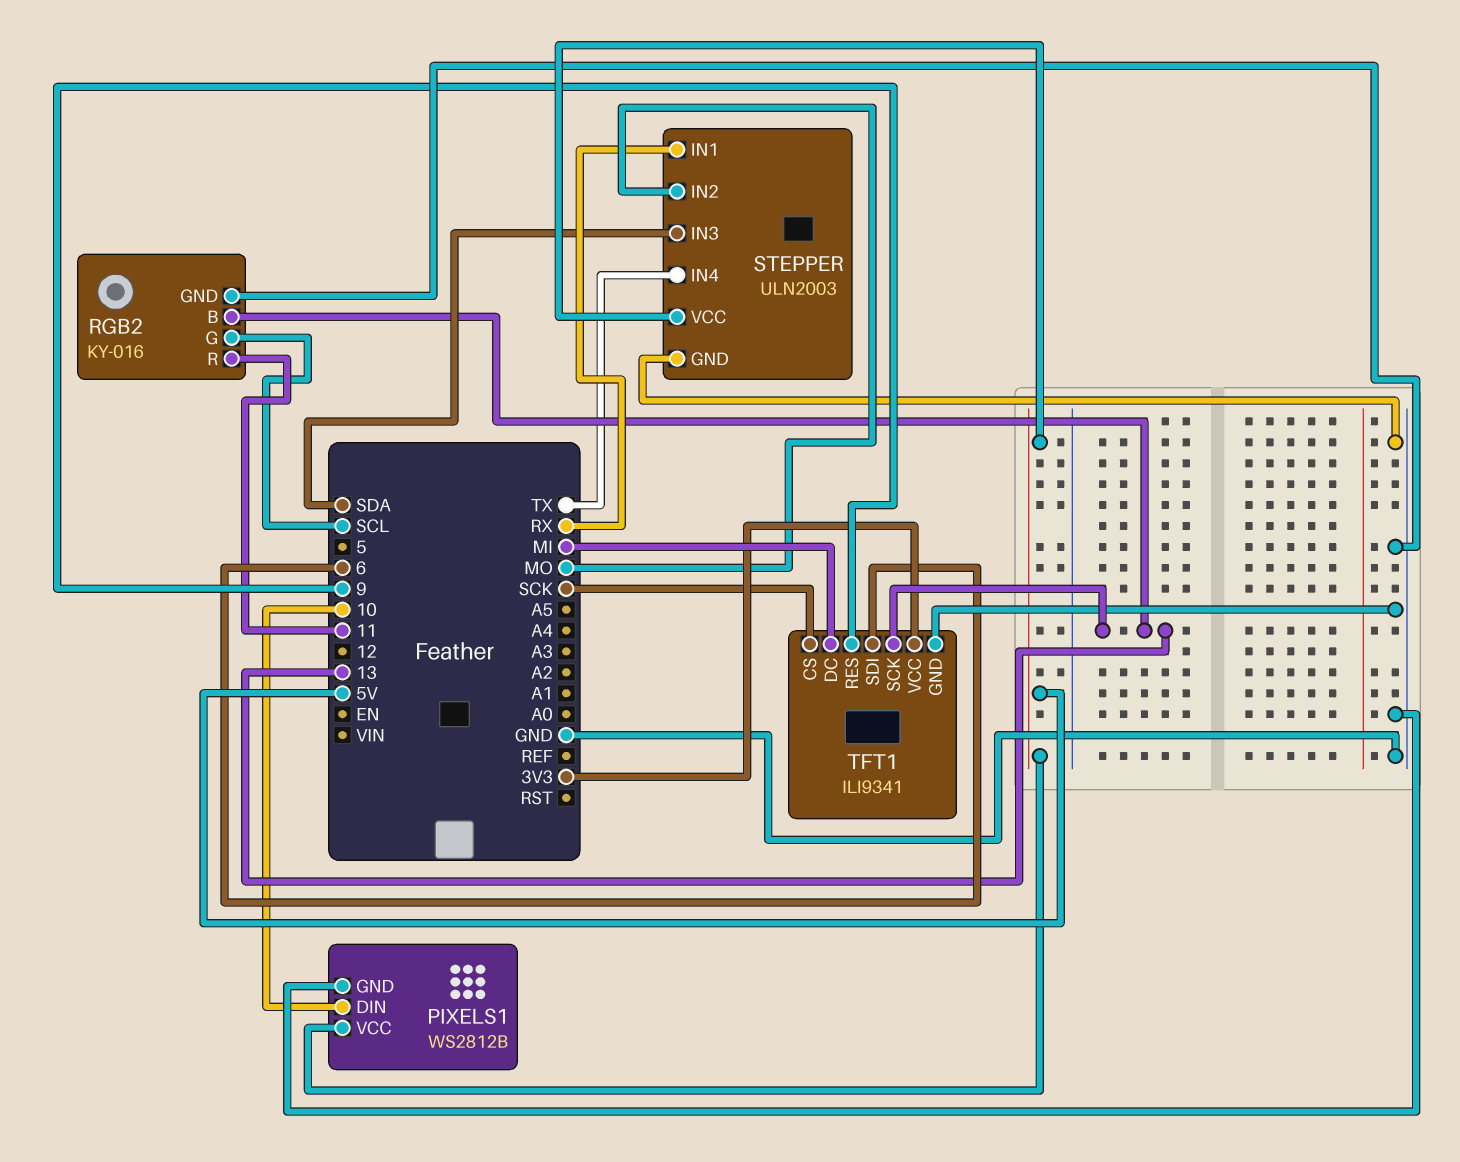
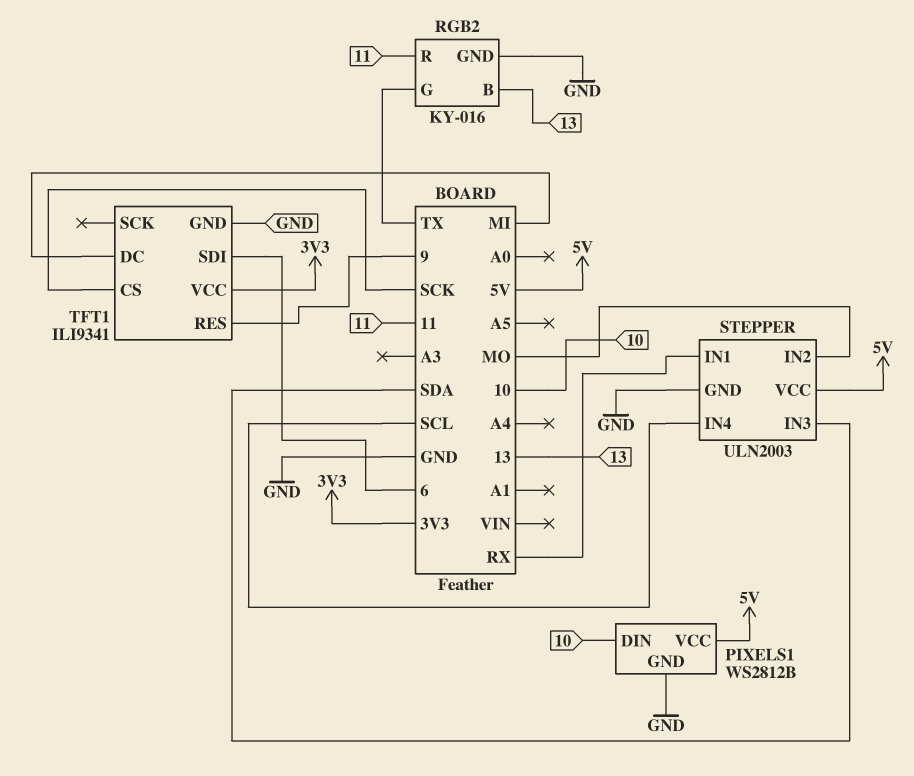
RGB2 pin G: SCL -> TX
STEPPER pin IN4: TX -> SCL
TFT1 pin SCK: 13 -> none

